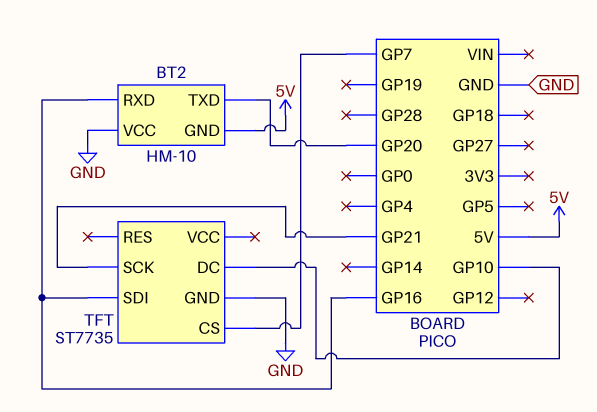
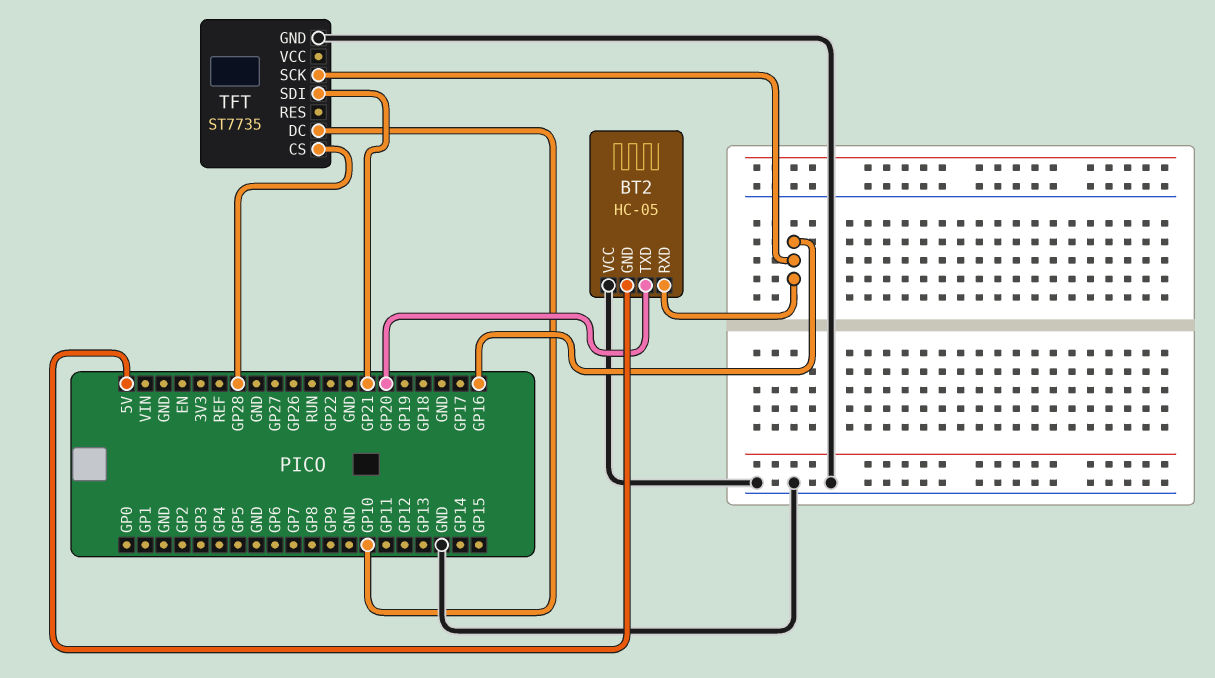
BT2: HM-10 -> HC-05
TFT pin CS: GP7 -> GP28
TFT pin SCK: GP21 -> GP16
TFT pin SDI: GP16 -> GP21

